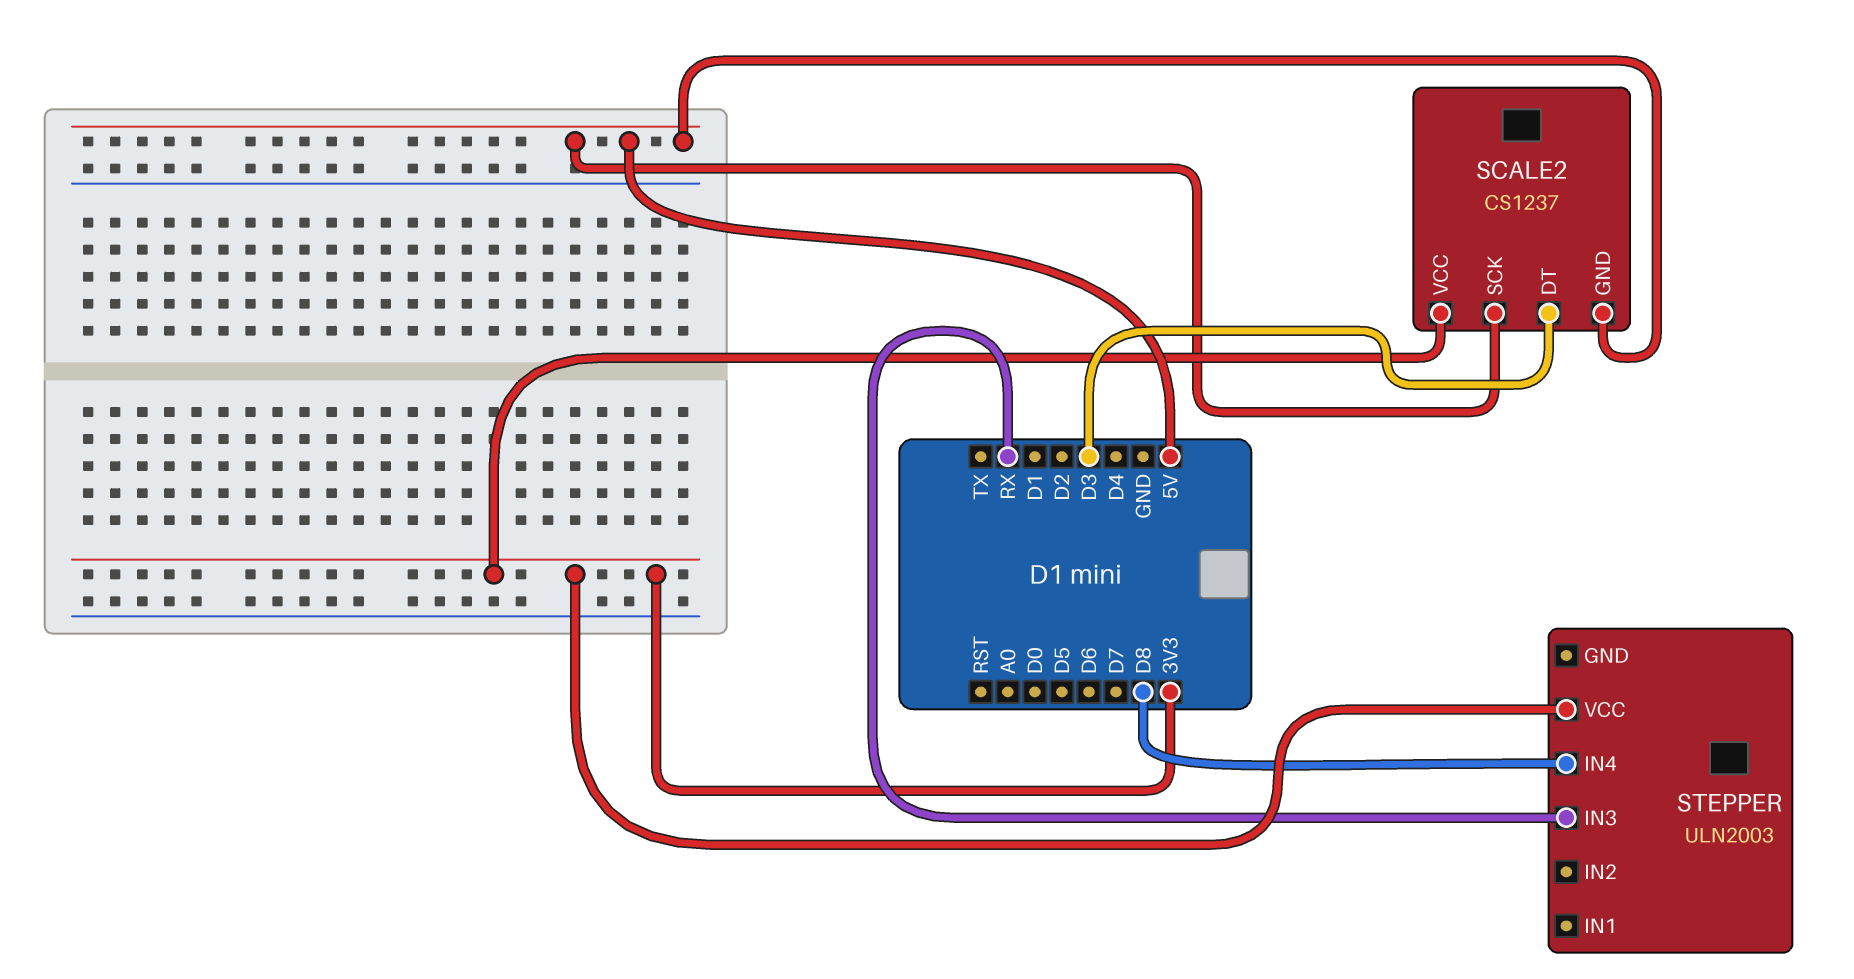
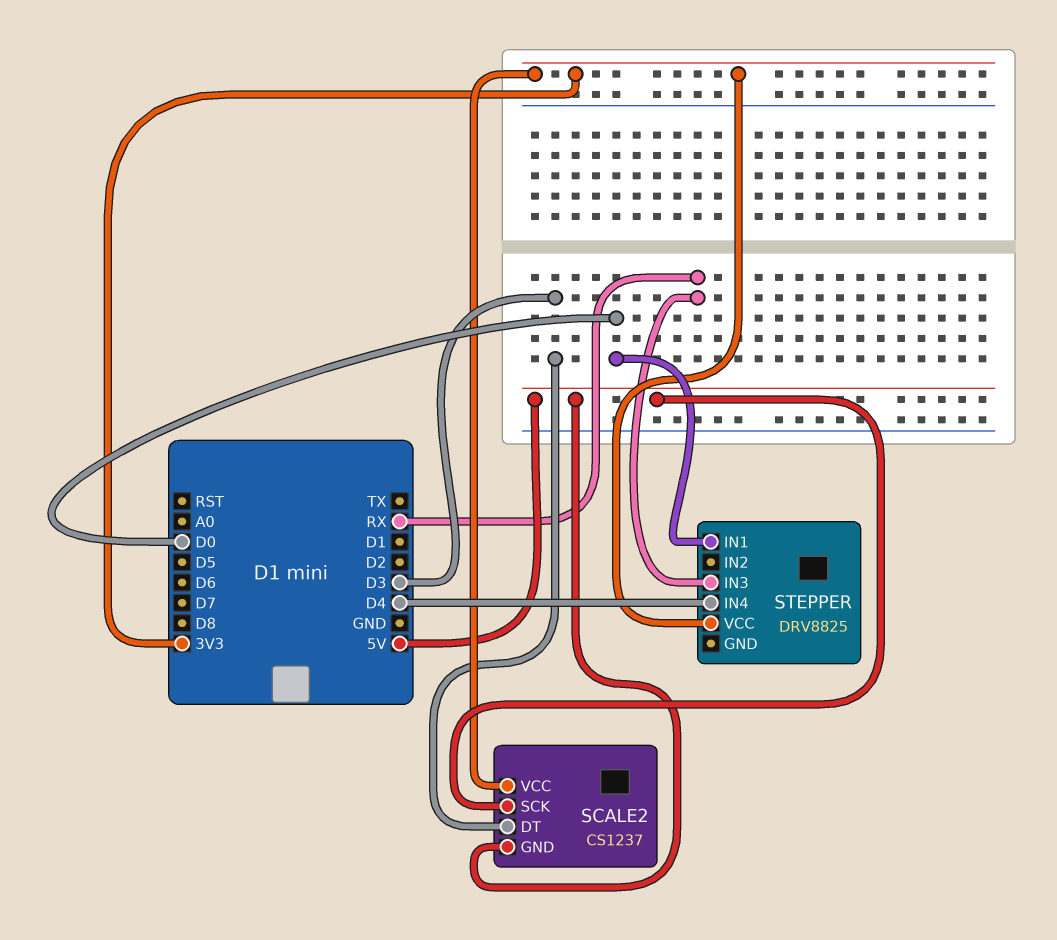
STEPPER: ULN2003 -> DRV8825
STEPPER pin IN1: none -> D0
STEPPER pin IN4: D8 -> D4

